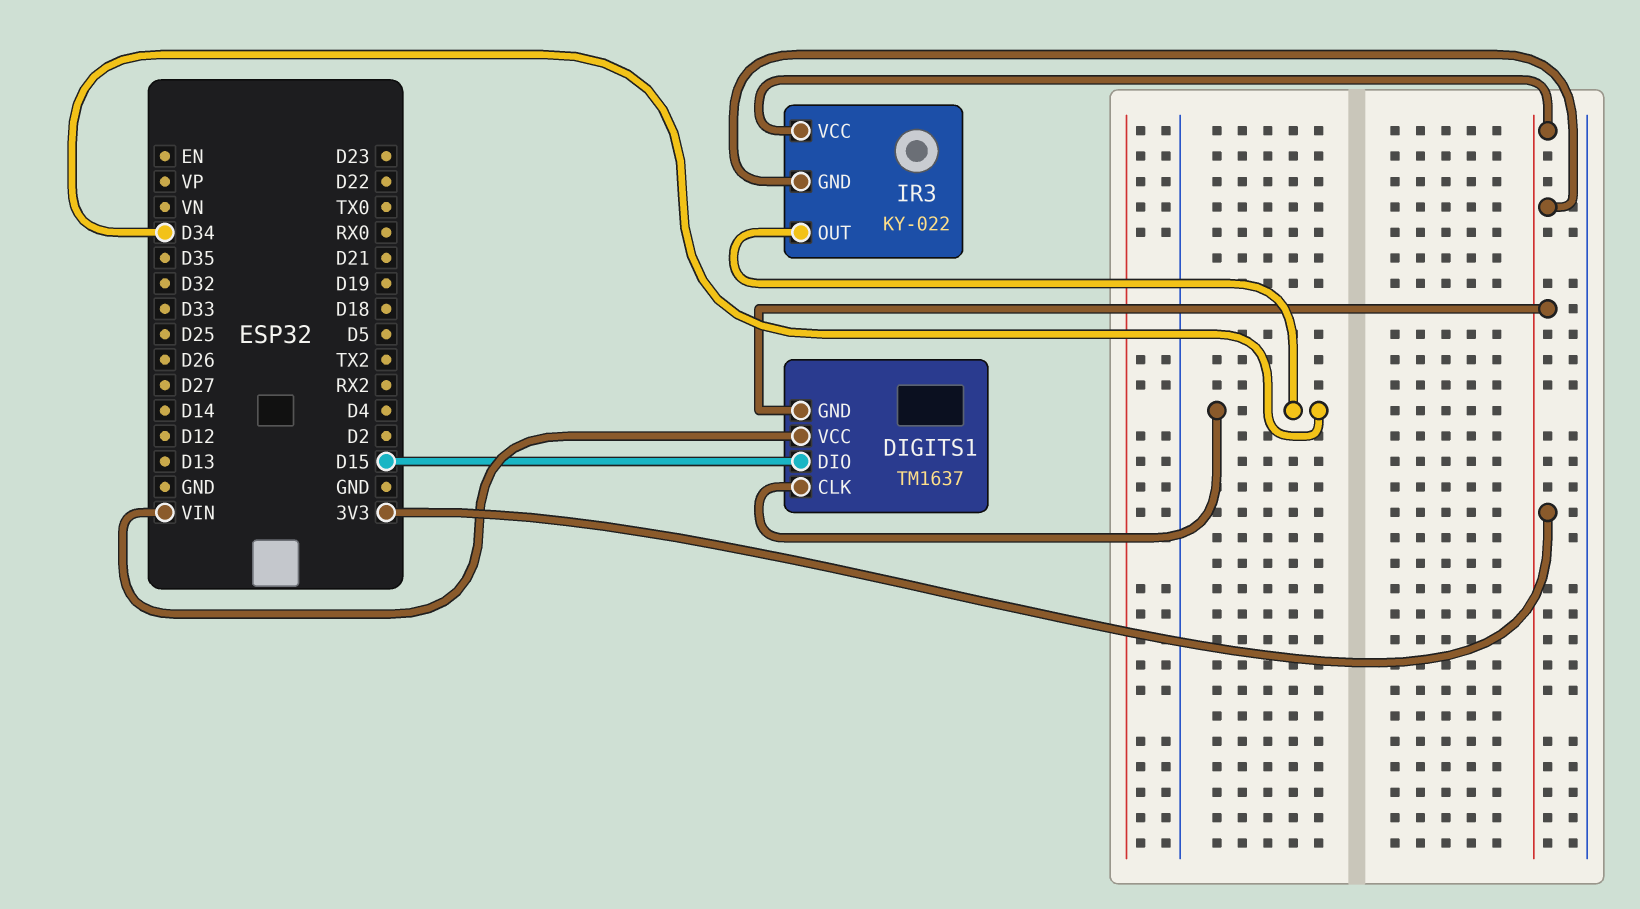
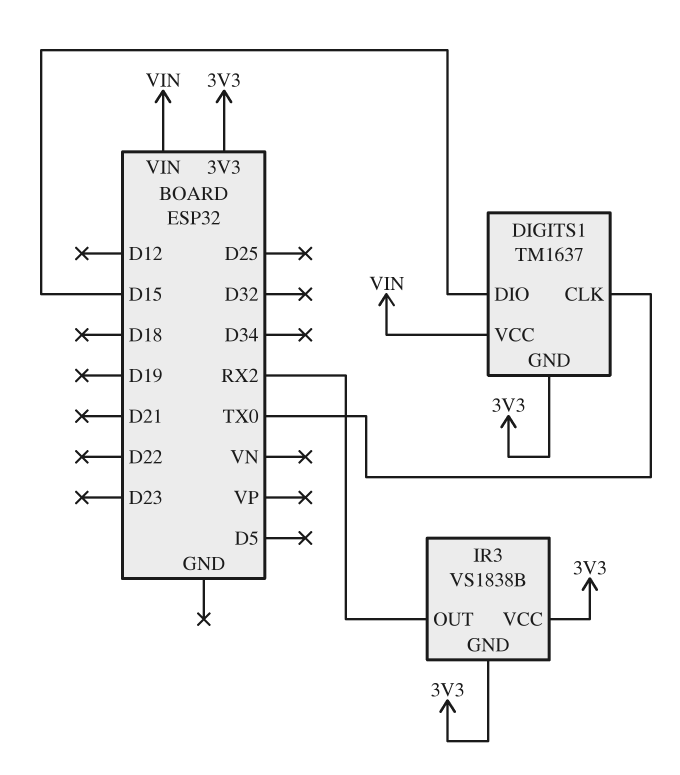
DIGITS1 pin CLK: D34 -> TX0
IR3: KY-022 -> VS1838B
IR3 pin OUT: D34 -> RX2

